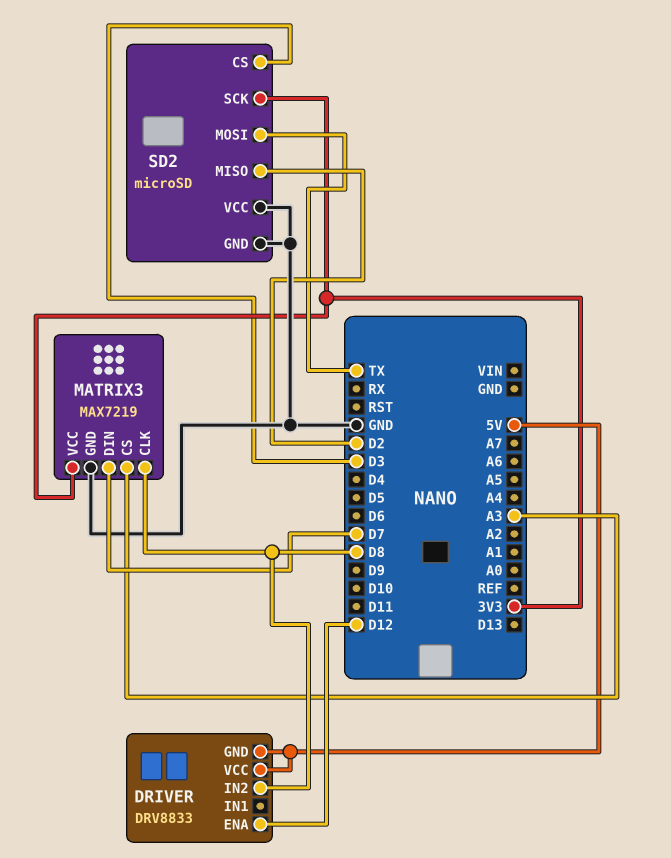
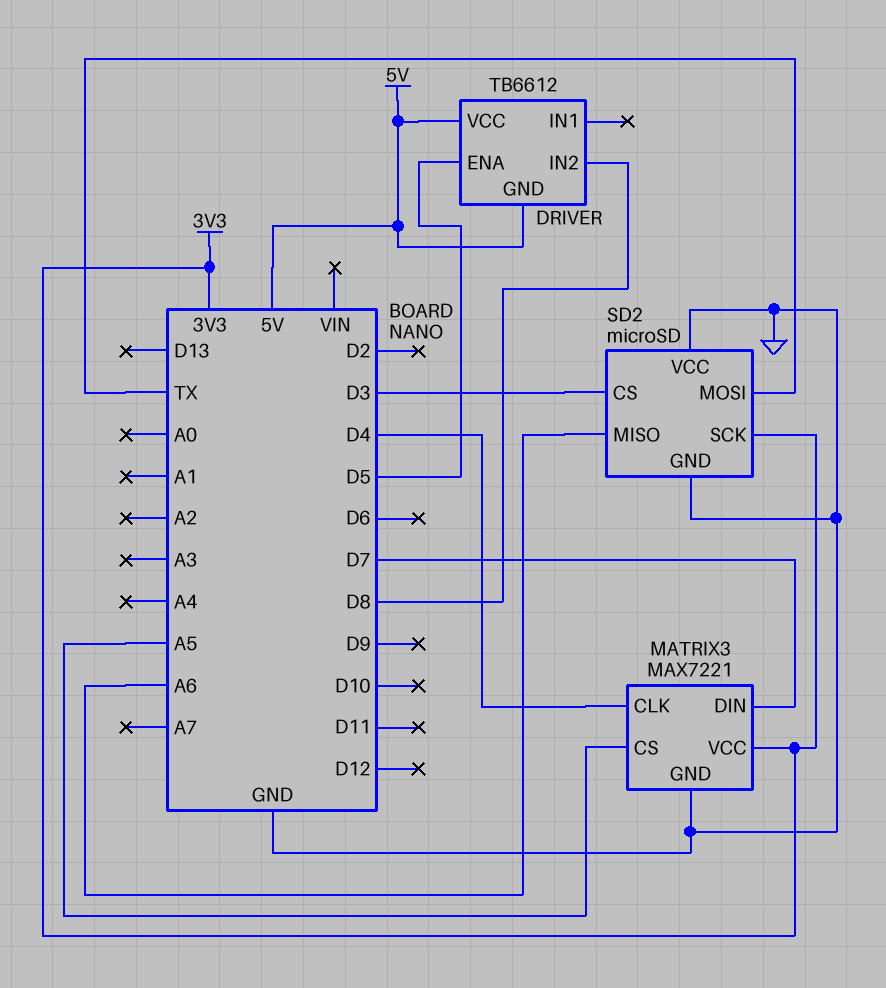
DRIVER: DRV8833 -> TB6612
DRIVER pin ENA: D12 -> D5
MATRIX3: MAX7219 -> MAX7221
MATRIX3 pin CLK: D8 -> D4
MATRIX3 pin CS: A3 -> A5
SD2 pin MISO: D2 -> A6

